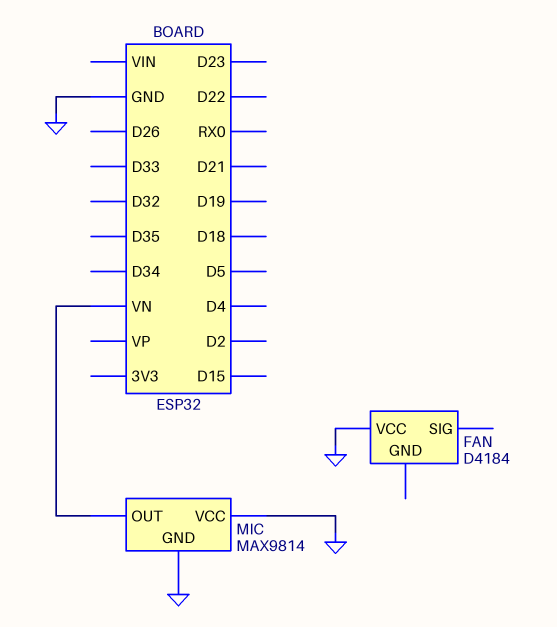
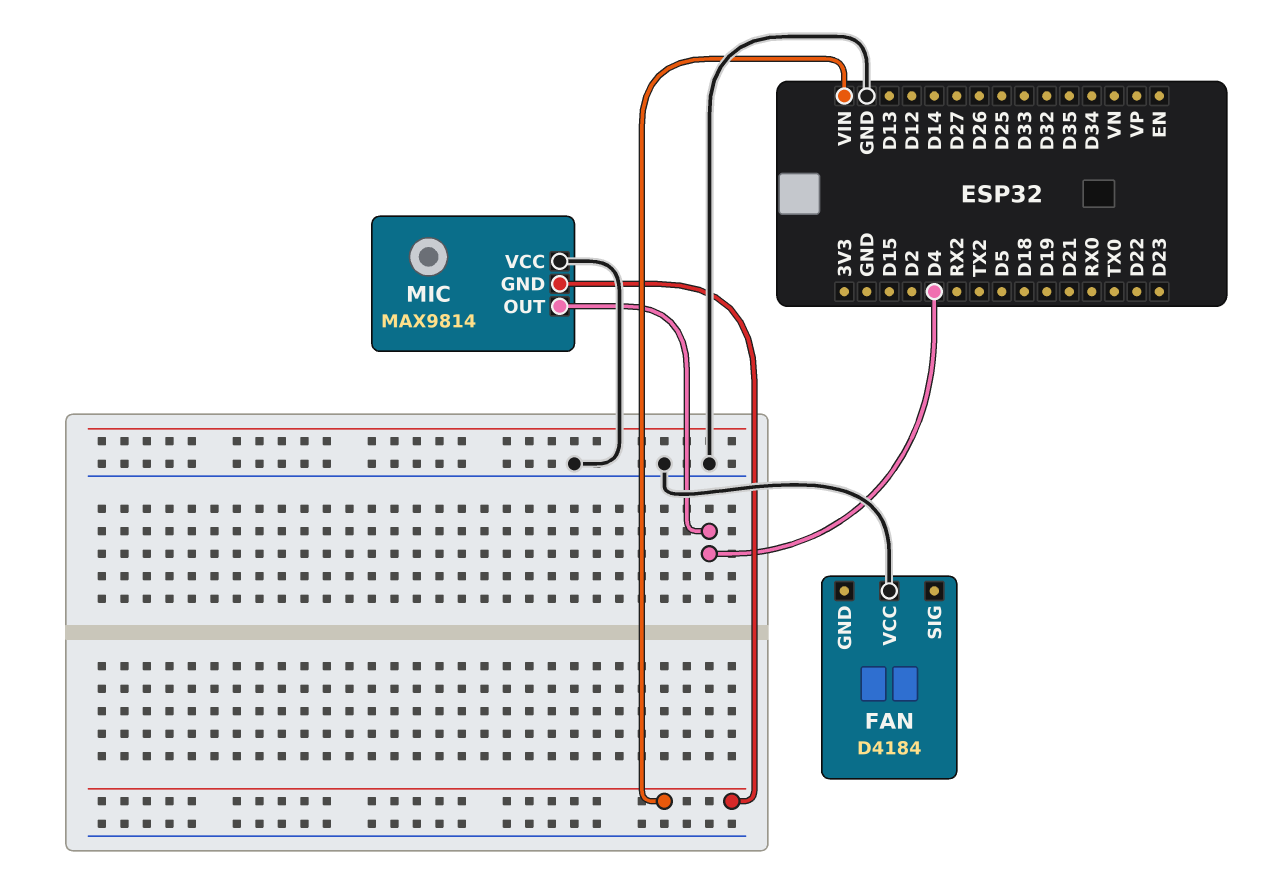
MIC pin GND: GND -> VIN
MIC pin OUT: VN -> D4

